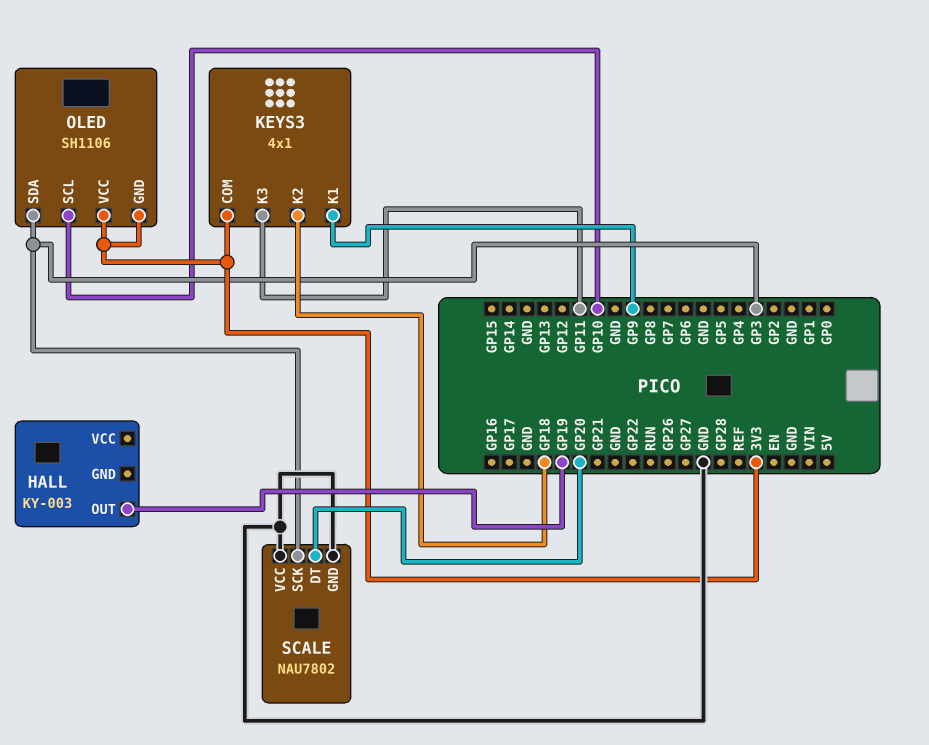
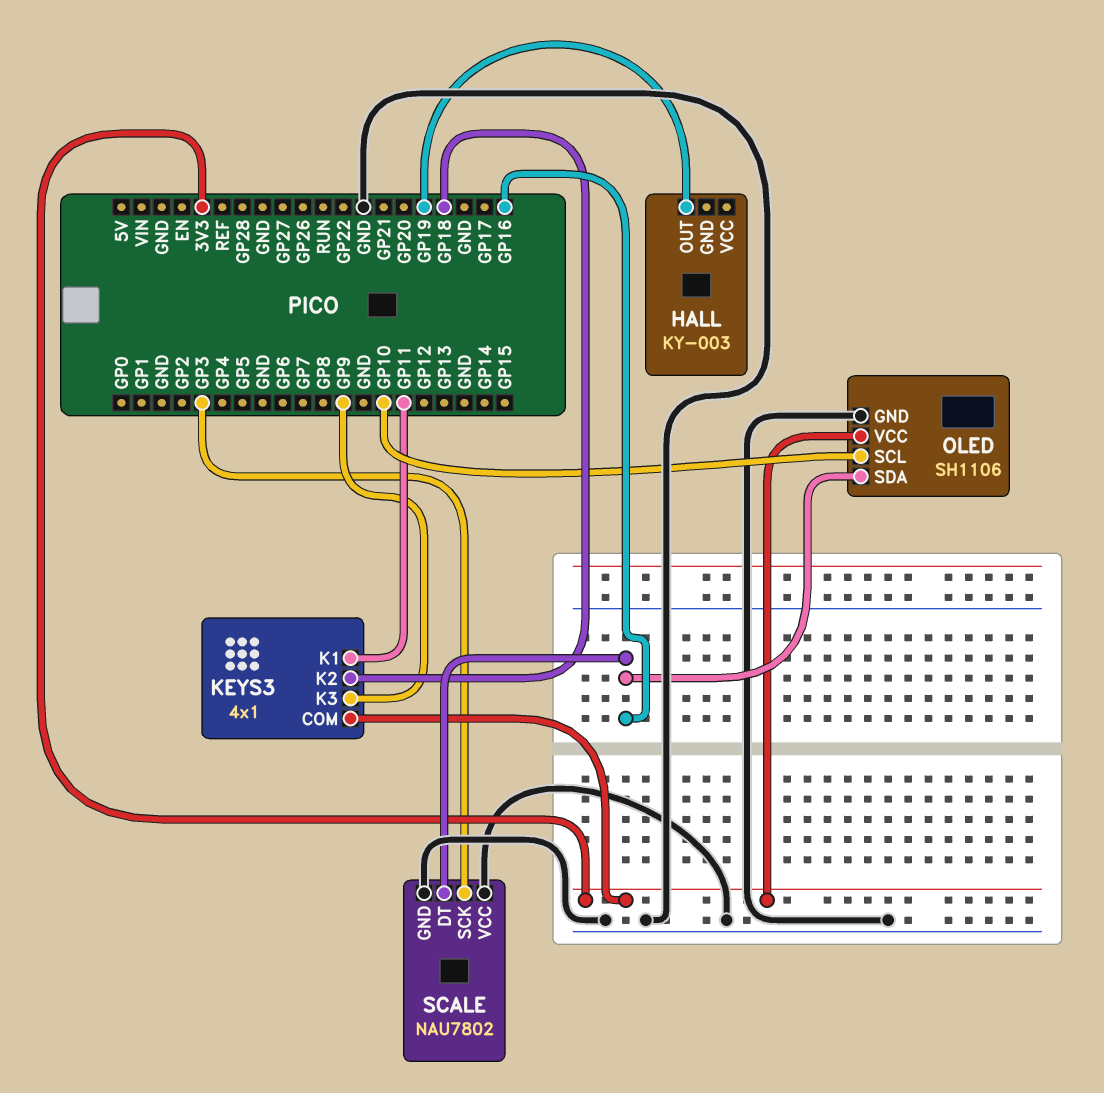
KEYS3 pin K1: GP9 -> GP11
KEYS3 pin K3: GP11 -> GP9
OLED pin GND: 3V3 -> GND
OLED pin SDA: GP3 -> GP16
SCALE pin DT: GP20 -> GP16

